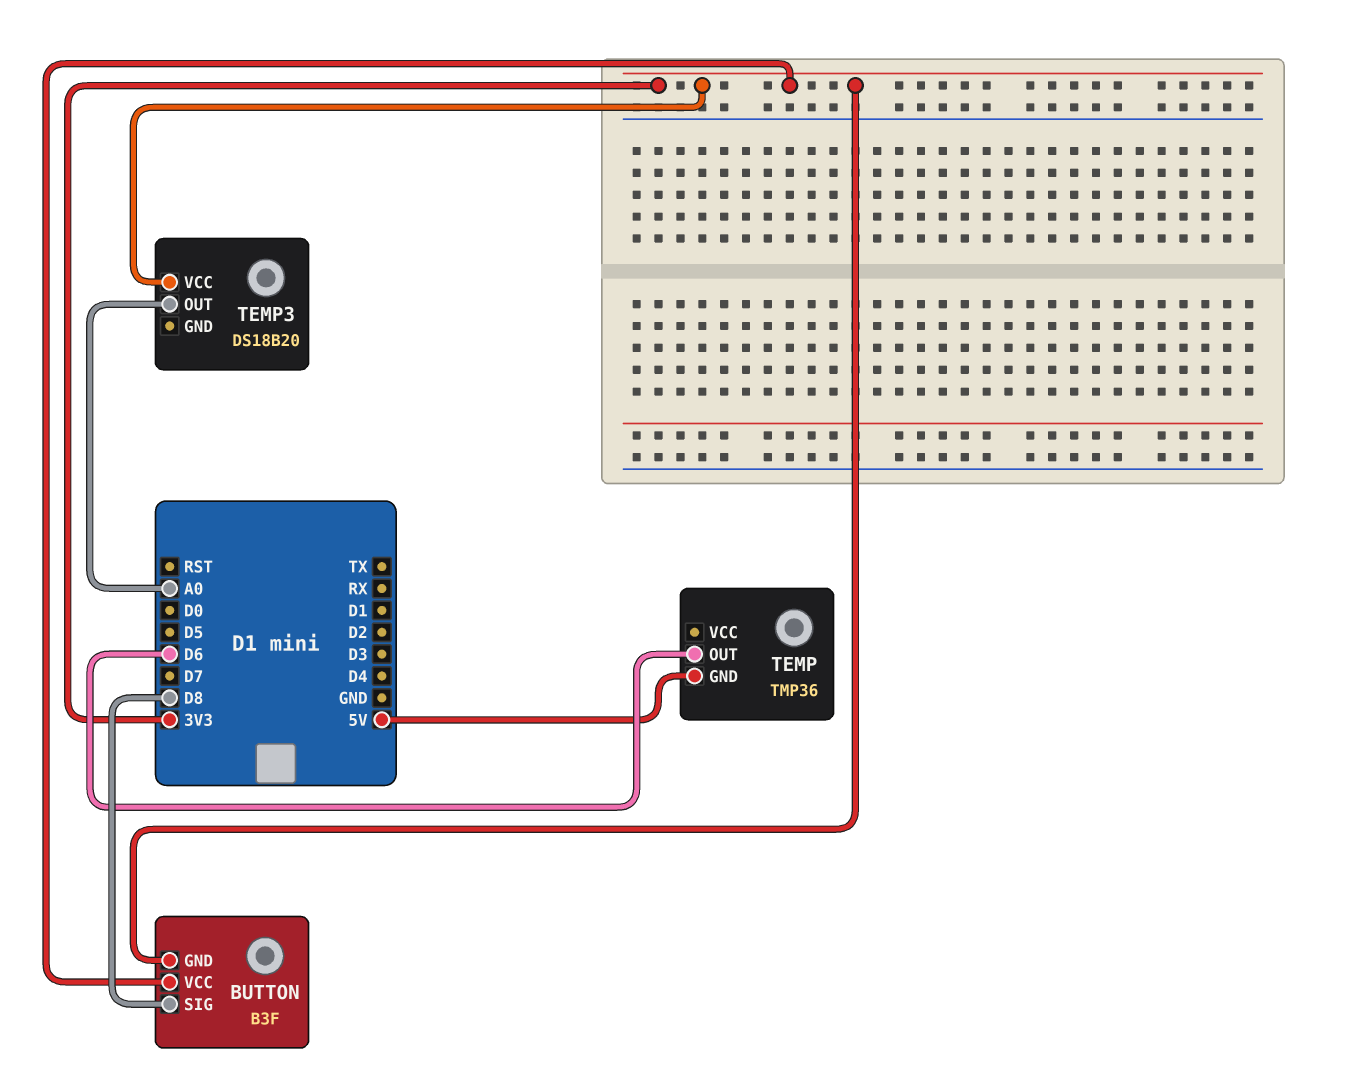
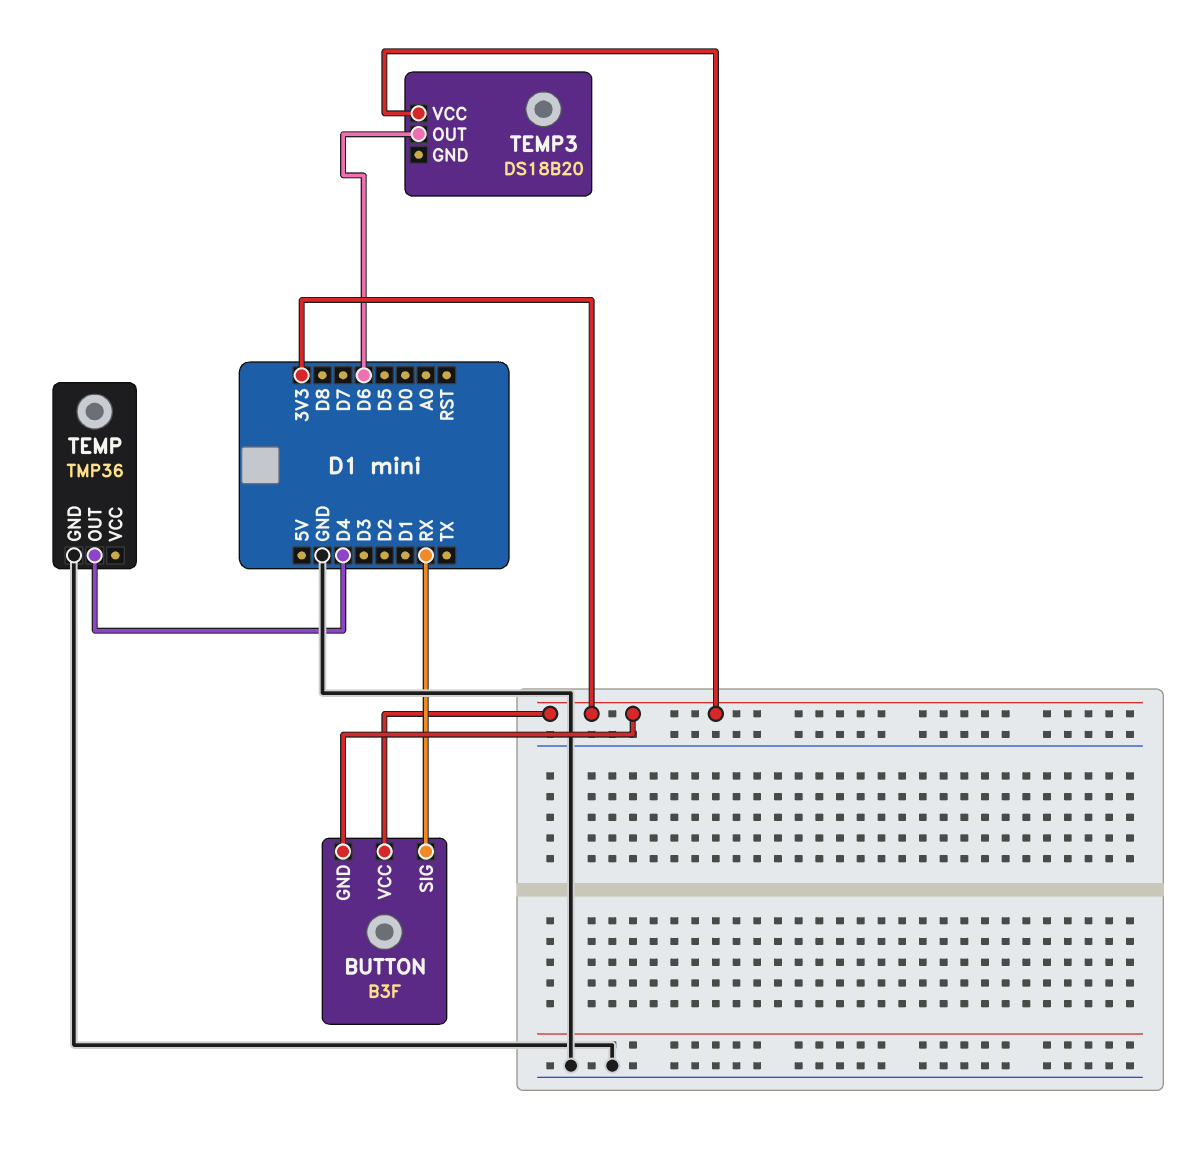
BUTTON pin SIG: D8 -> RX
TEMP pin GND: 5V -> GND
TEMP pin OUT: D6 -> D4
TEMP3 pin OUT: A0 -> D6

